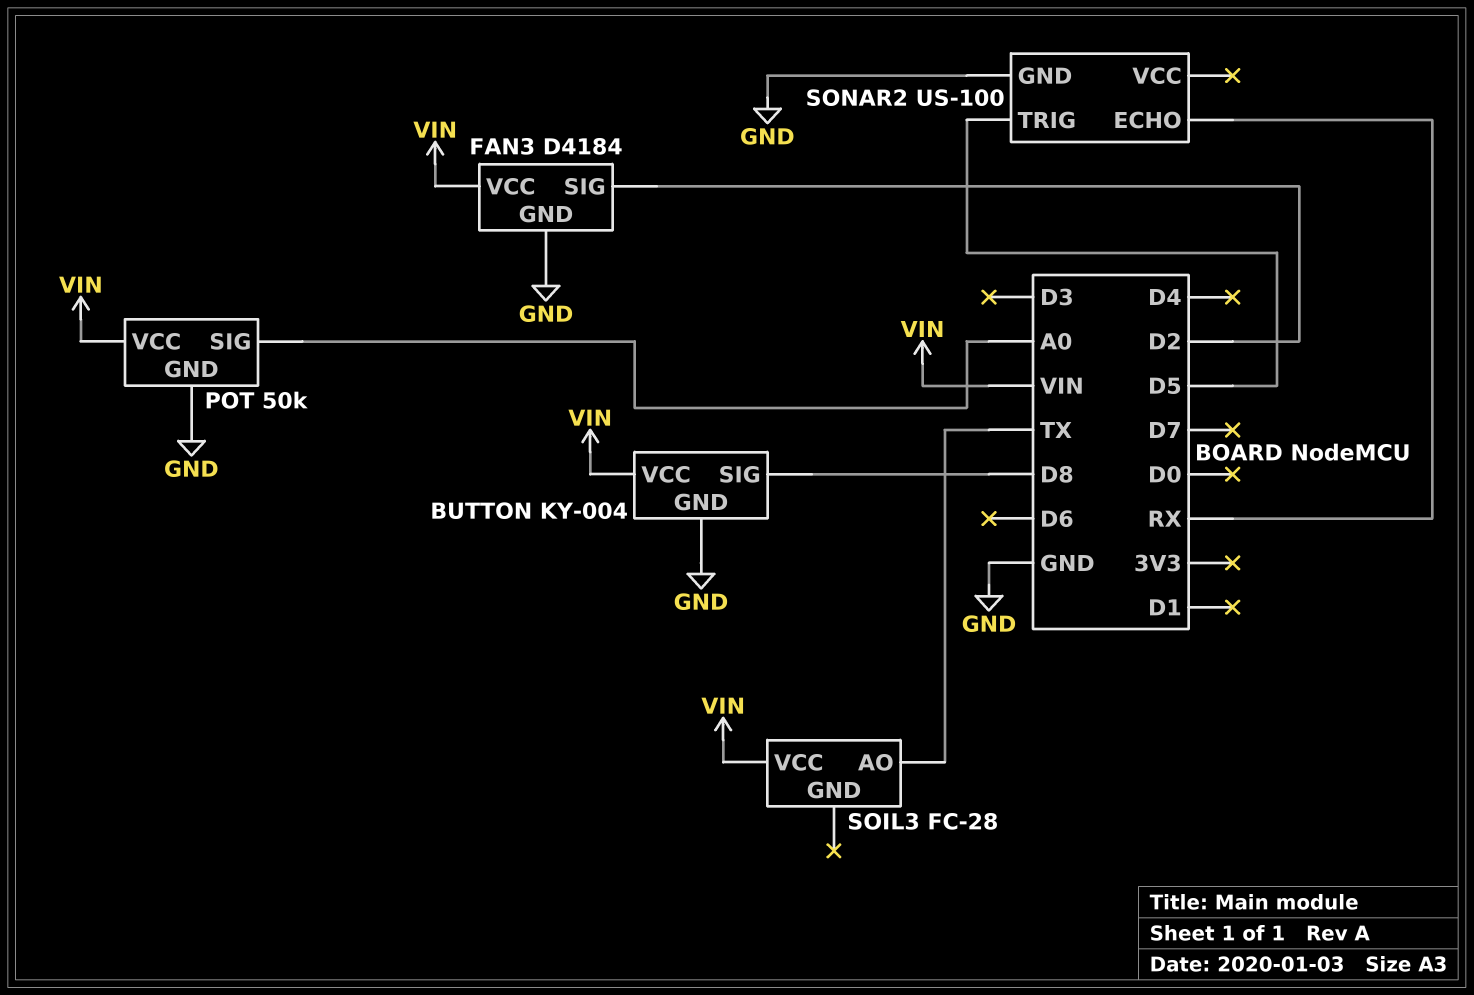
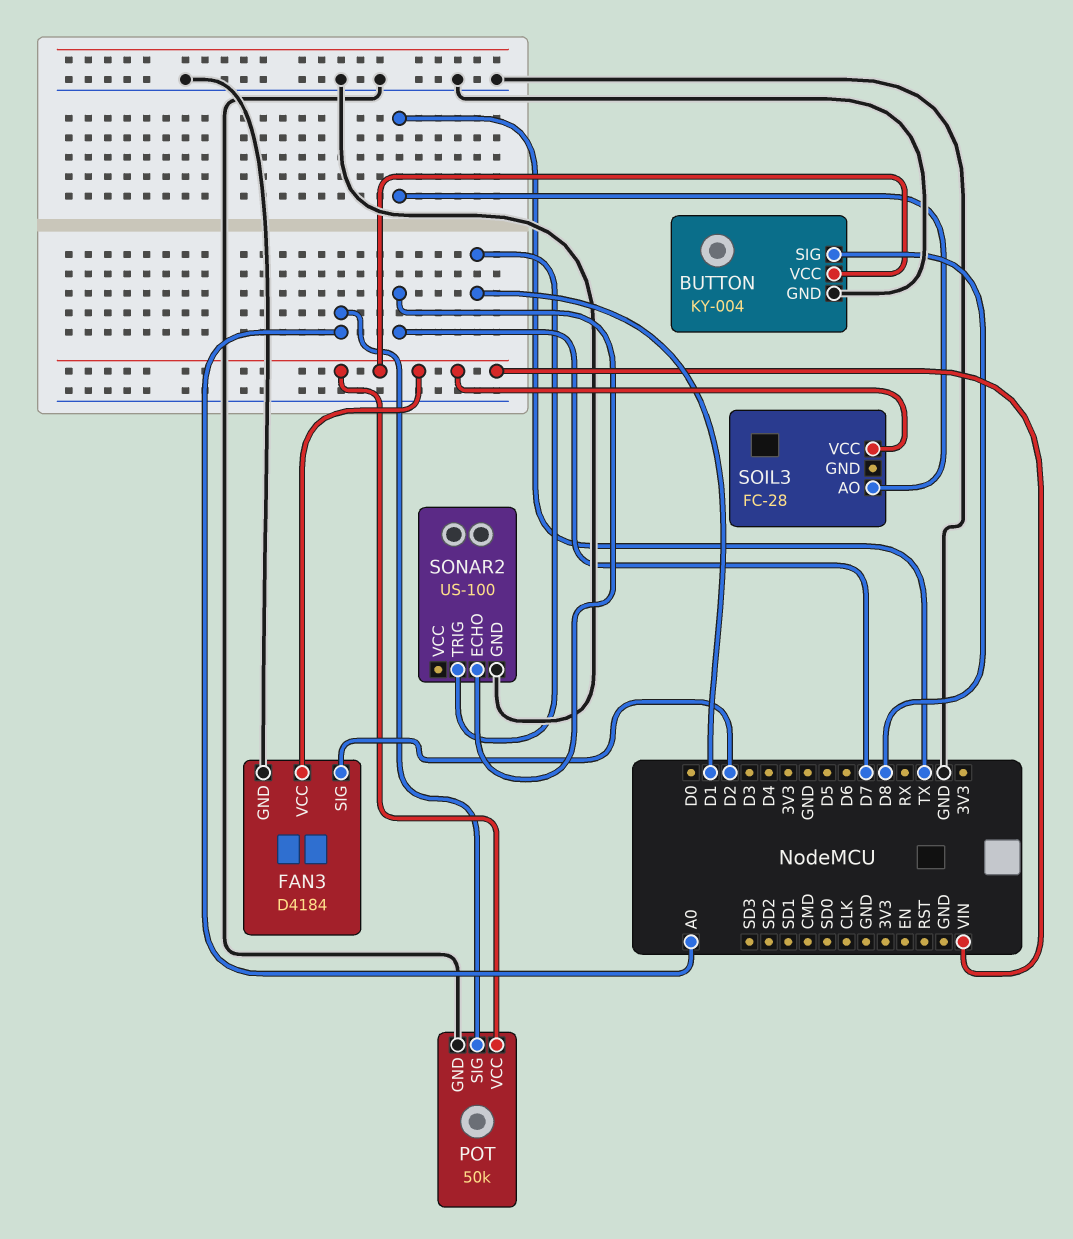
SONAR2 pin ECHO: RX -> D7
SONAR2 pin TRIG: D5 -> D1

